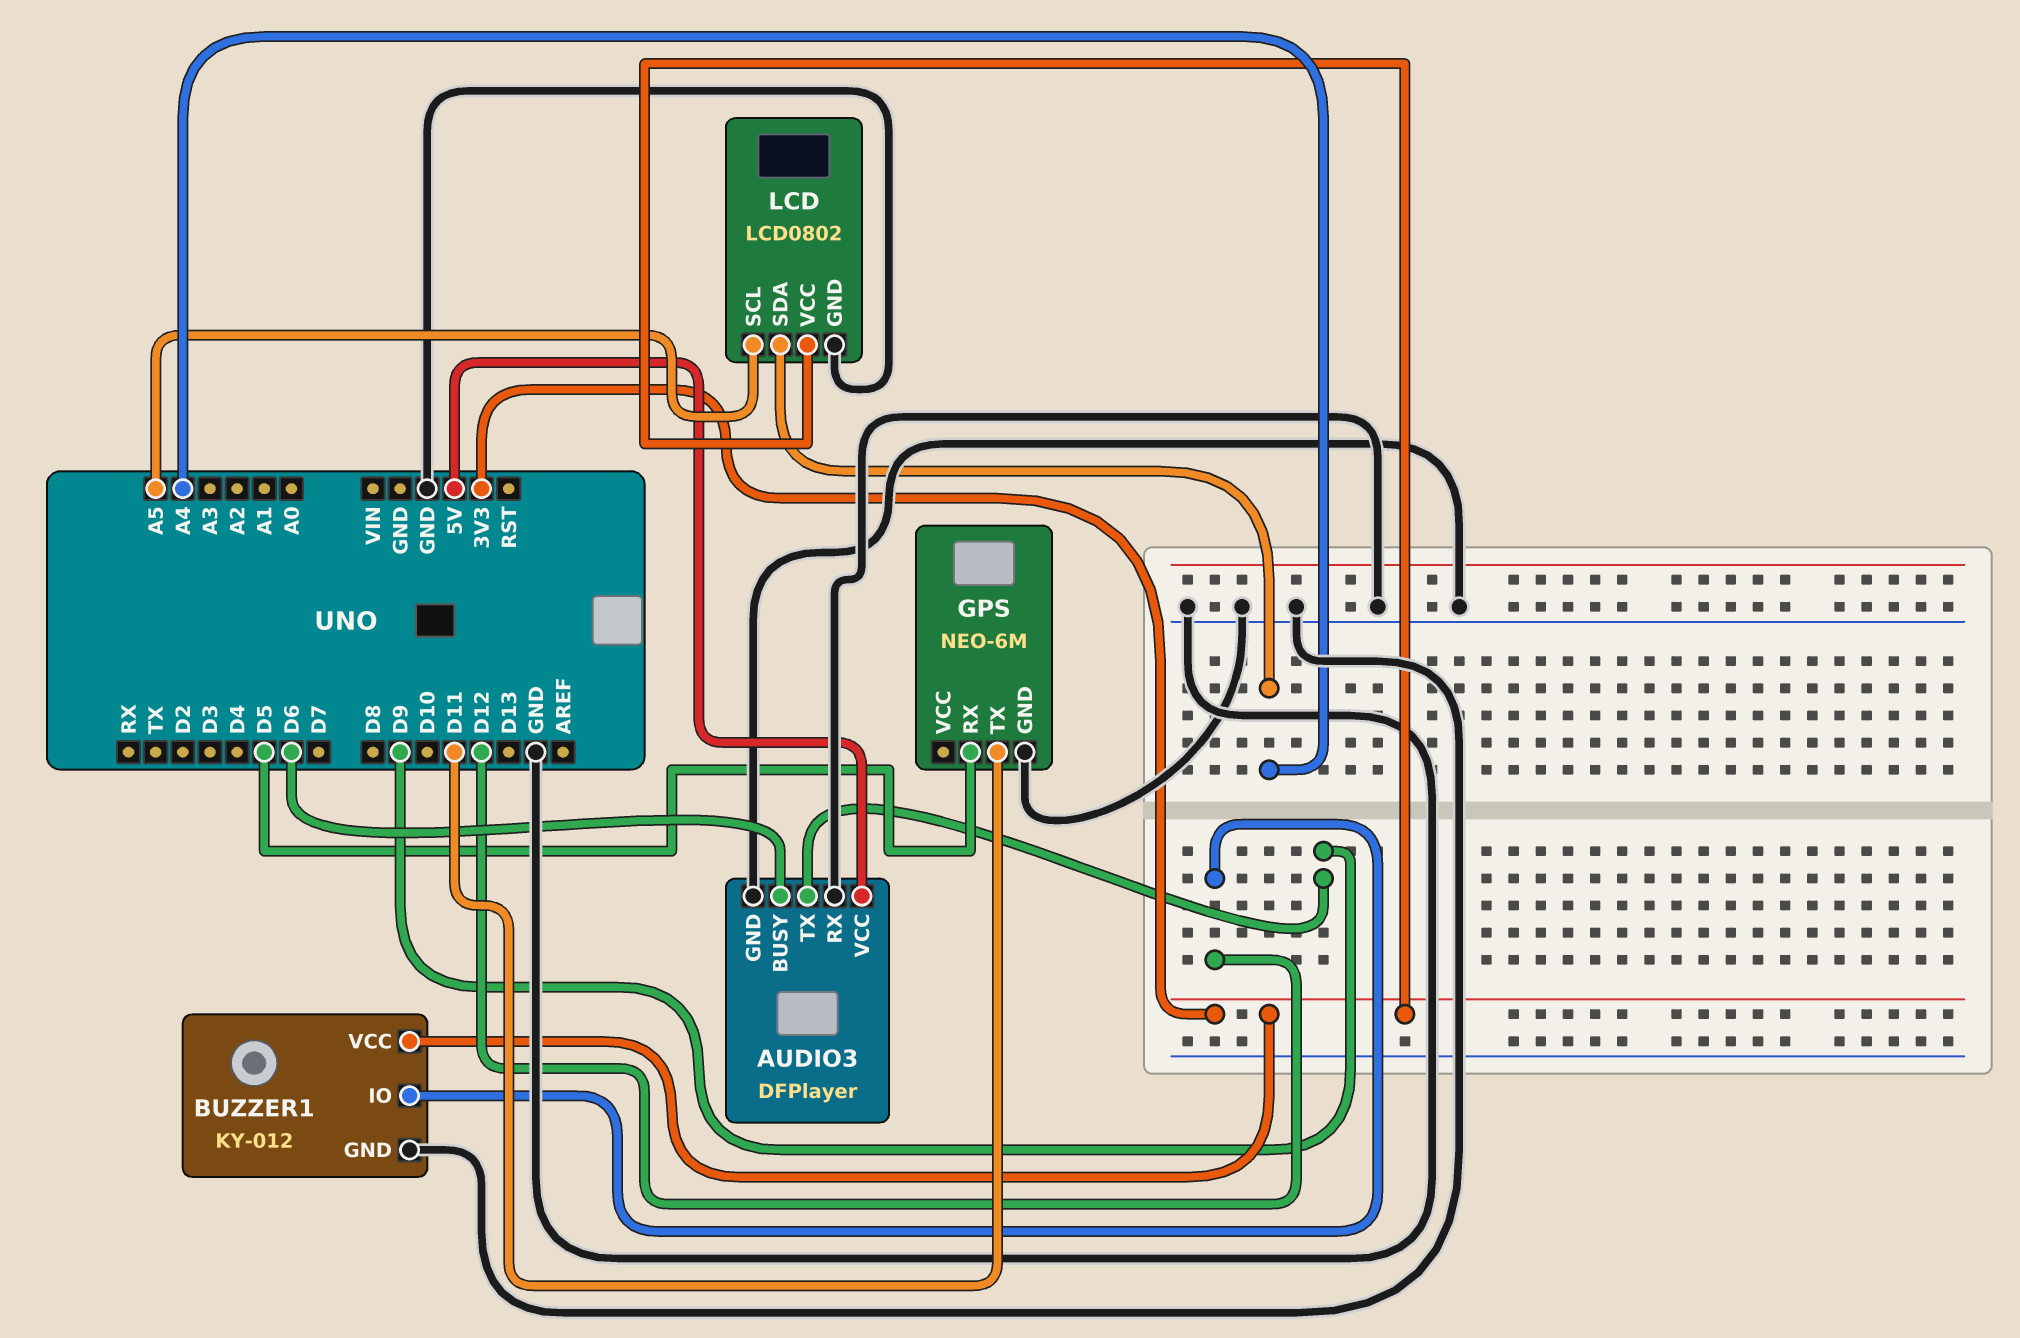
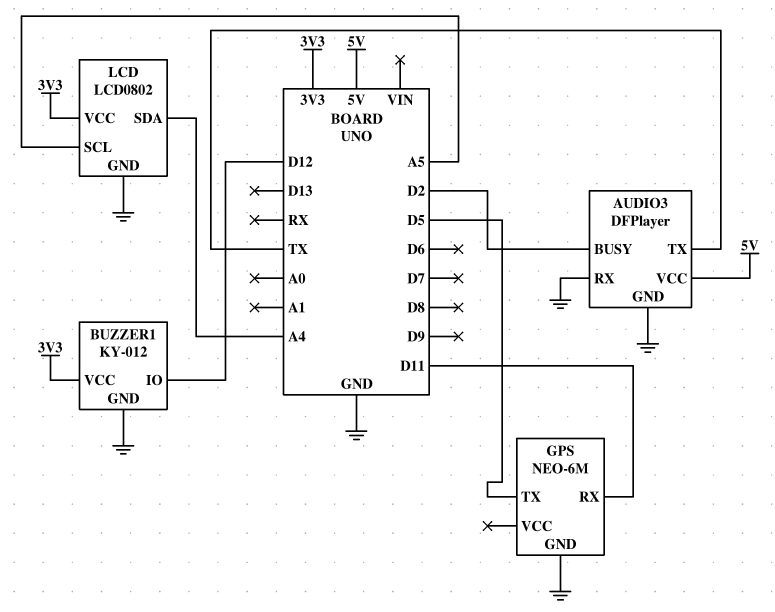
AUDIO3 pin BUSY: D6 -> D2
AUDIO3 pin TX: D9 -> TX
GPS pin RX: D5 -> D11
GPS pin TX: D11 -> D5

